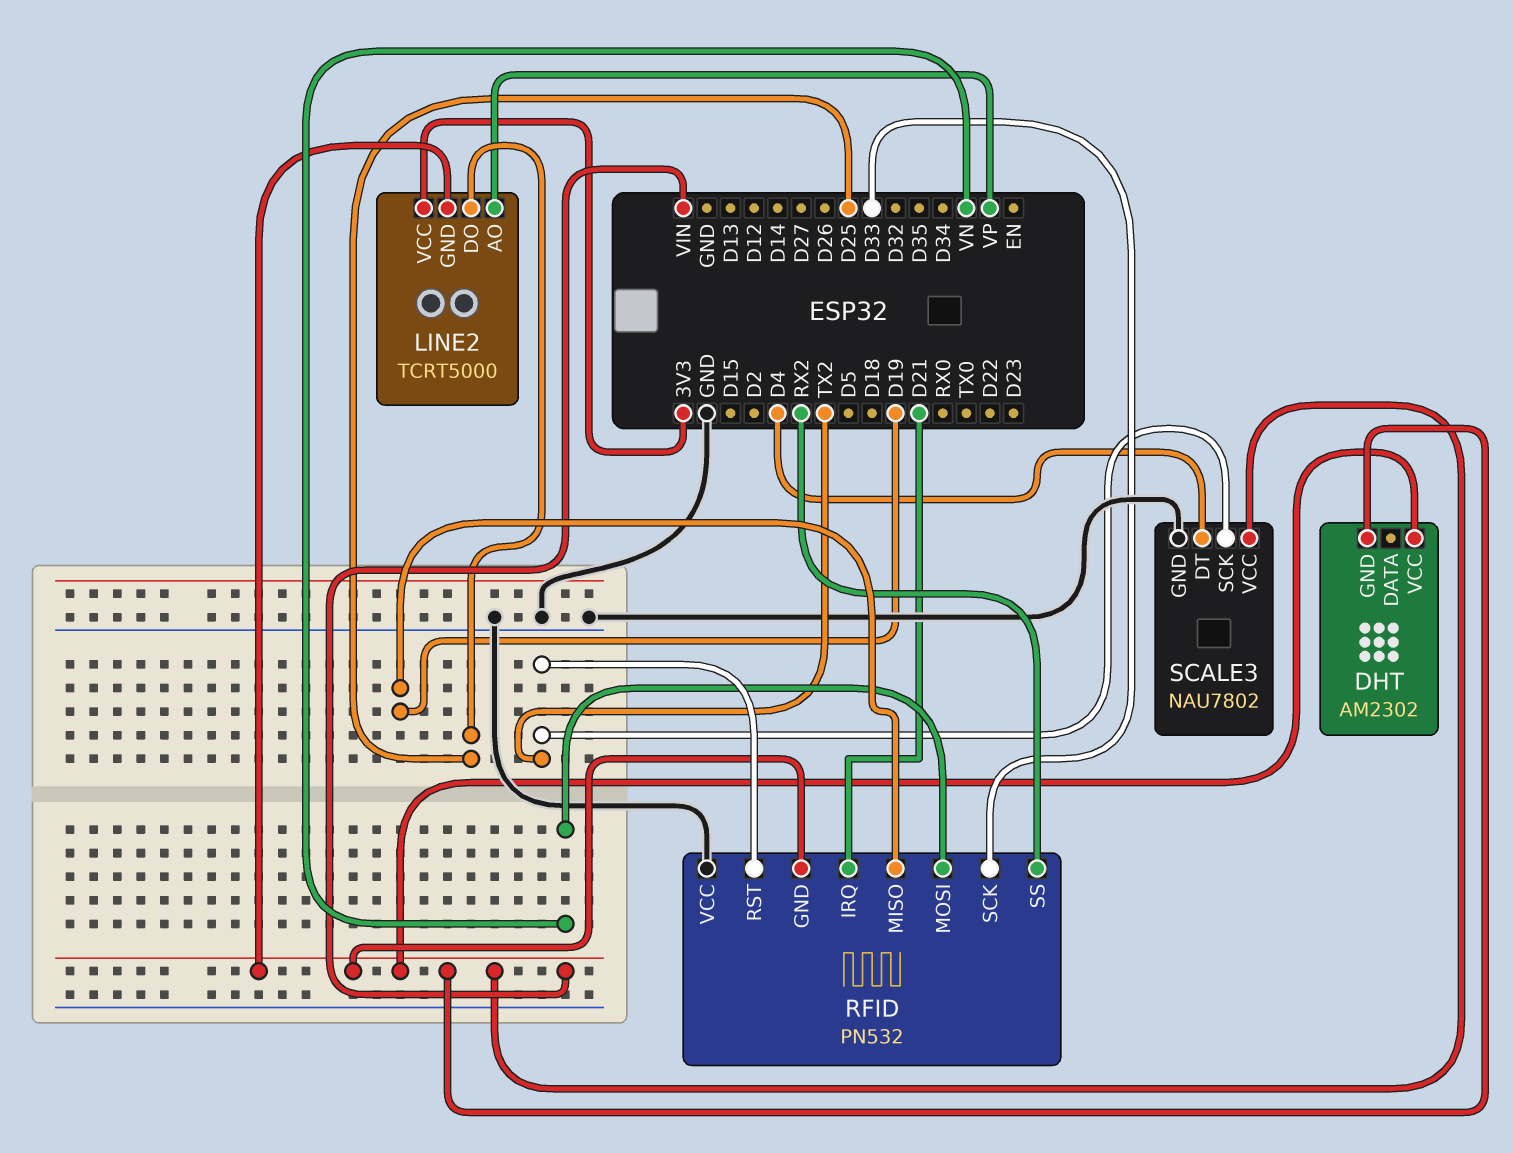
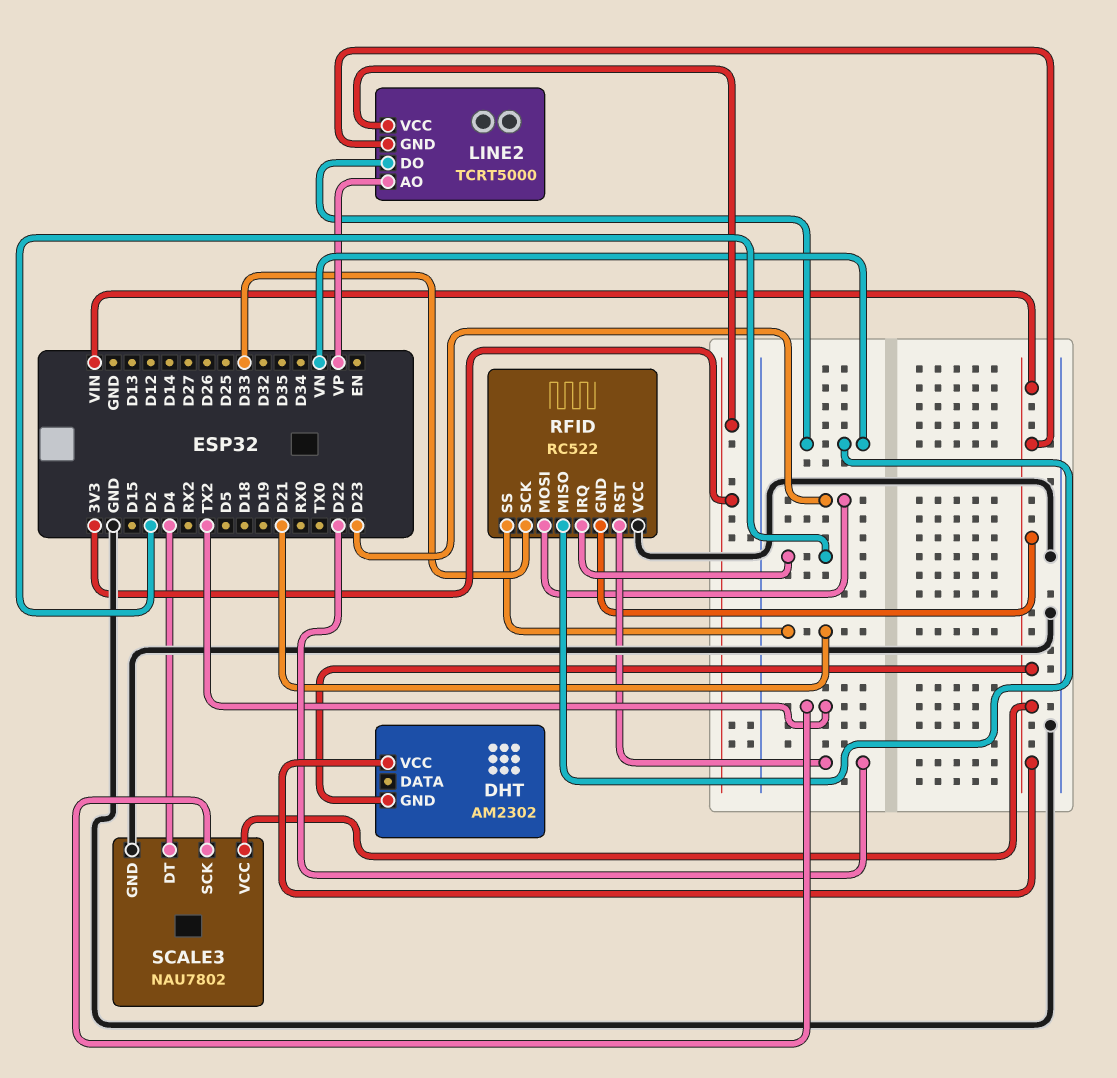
LINE2 pin DO: D25 -> VN
RFID: PN532 -> RC522
RFID pin IRQ: D21 -> D2
RFID pin MISO: D19 -> VN
RFID pin MOSI: VN -> D23
RFID pin RST: TX2 -> D22
RFID pin SS: RX2 -> D21

